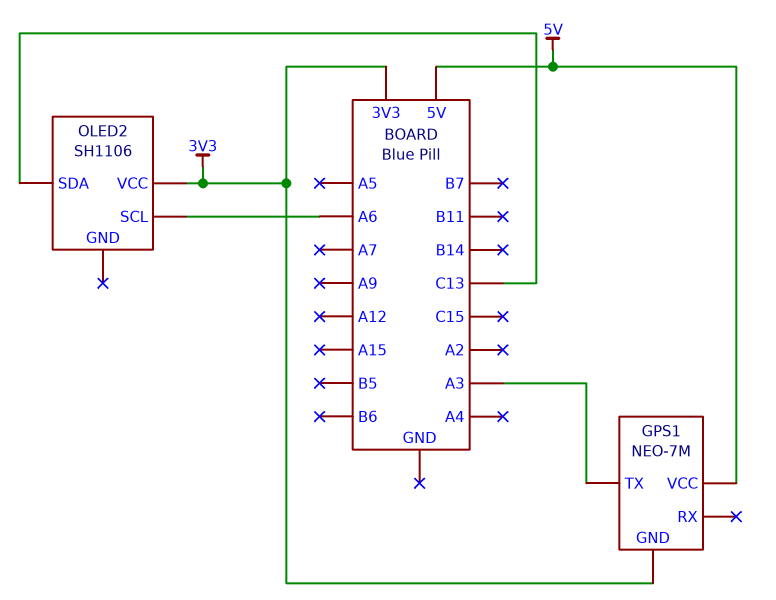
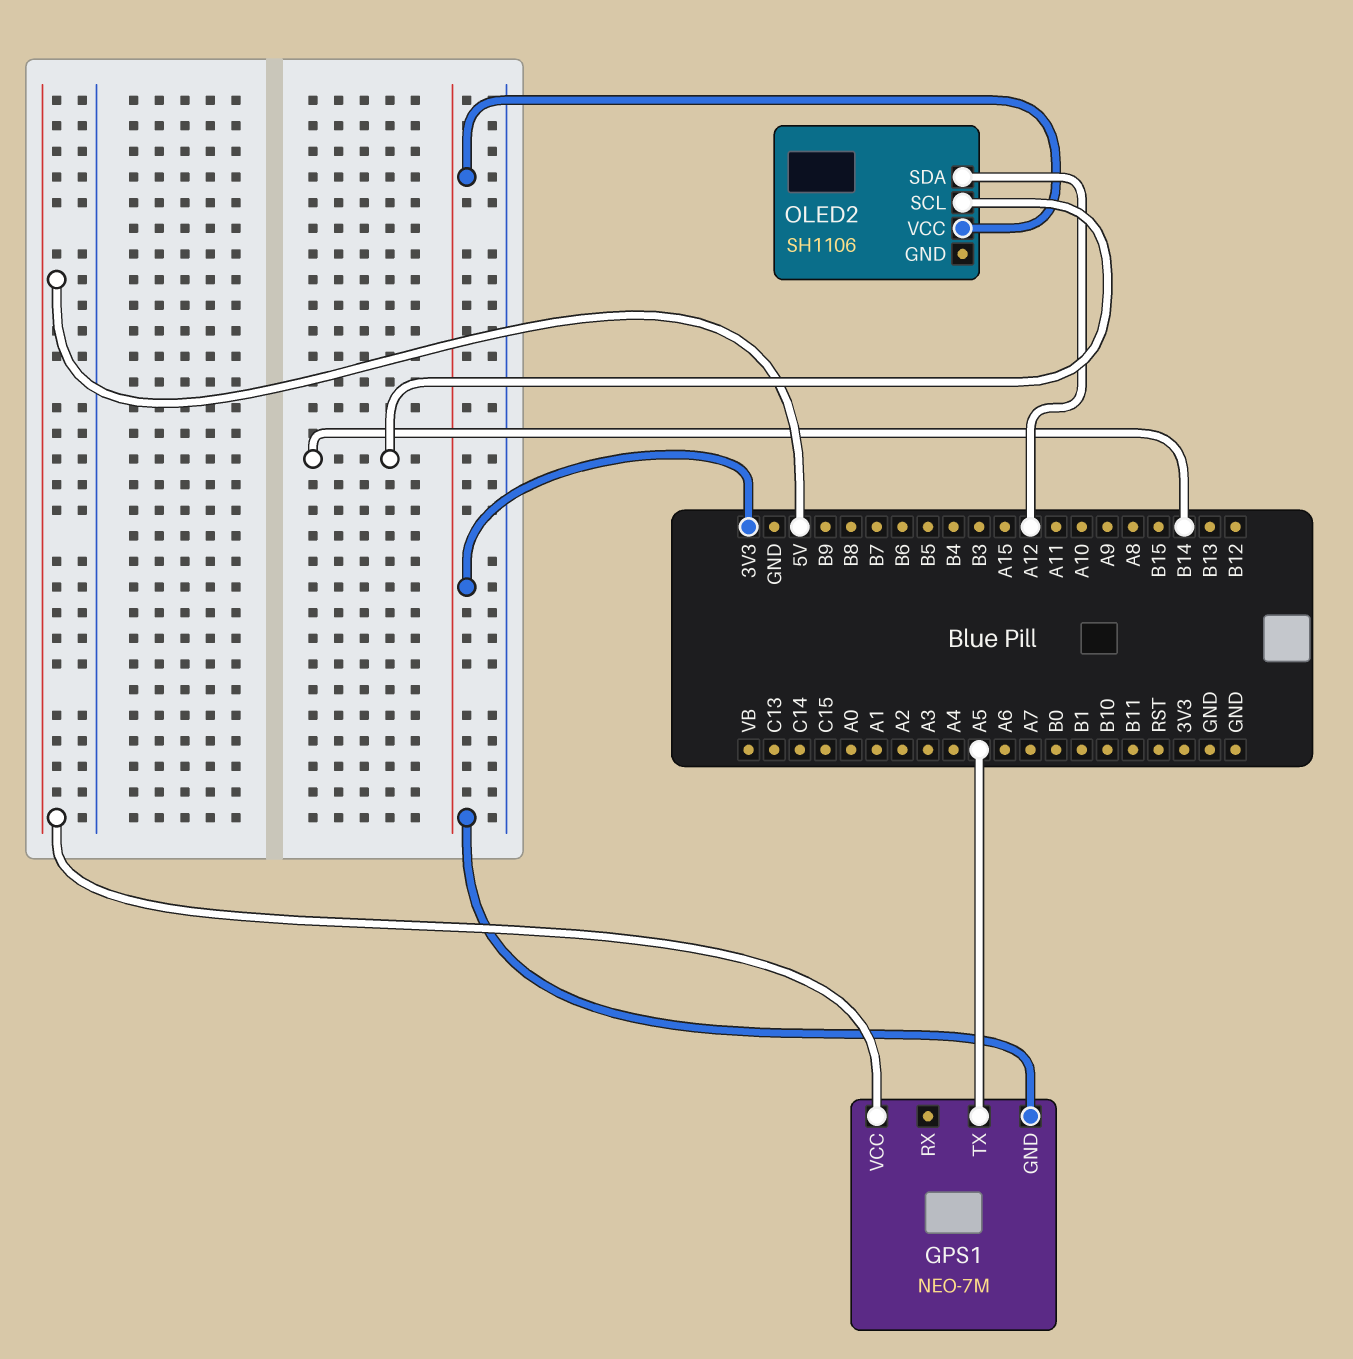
GPS1 pin TX: A3 -> A5
OLED2 pin SCL: A6 -> B14
OLED2 pin SDA: C13 -> A12

